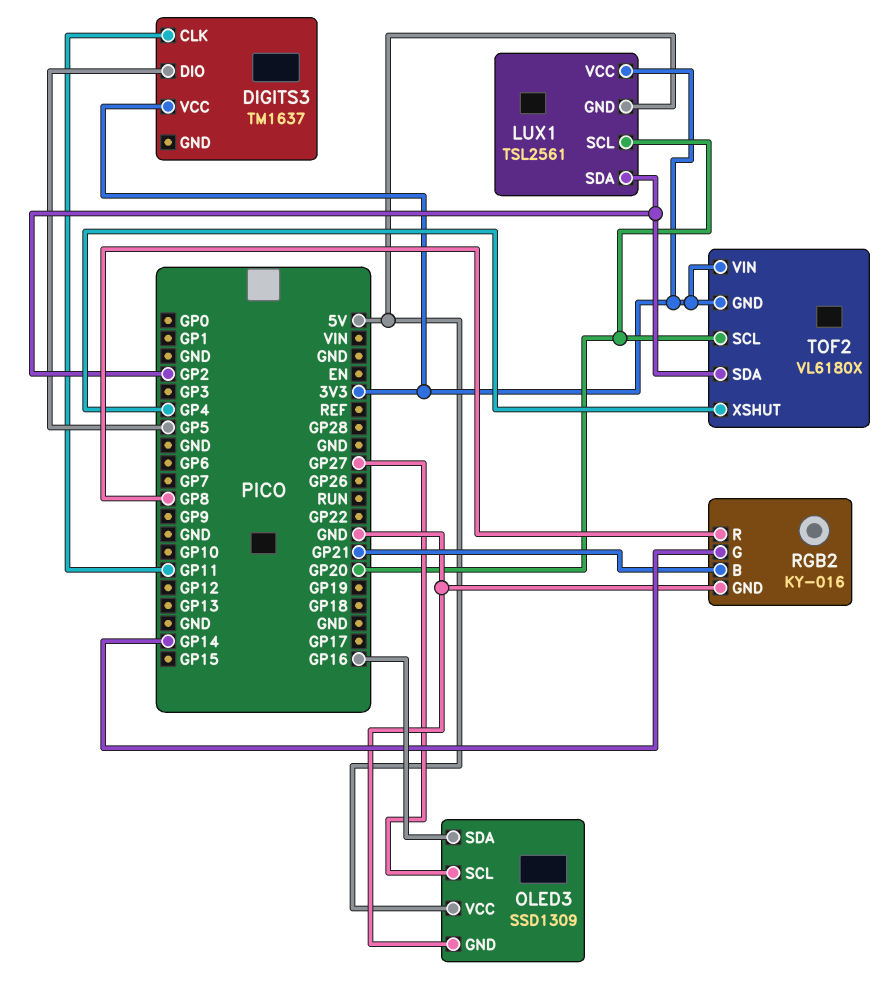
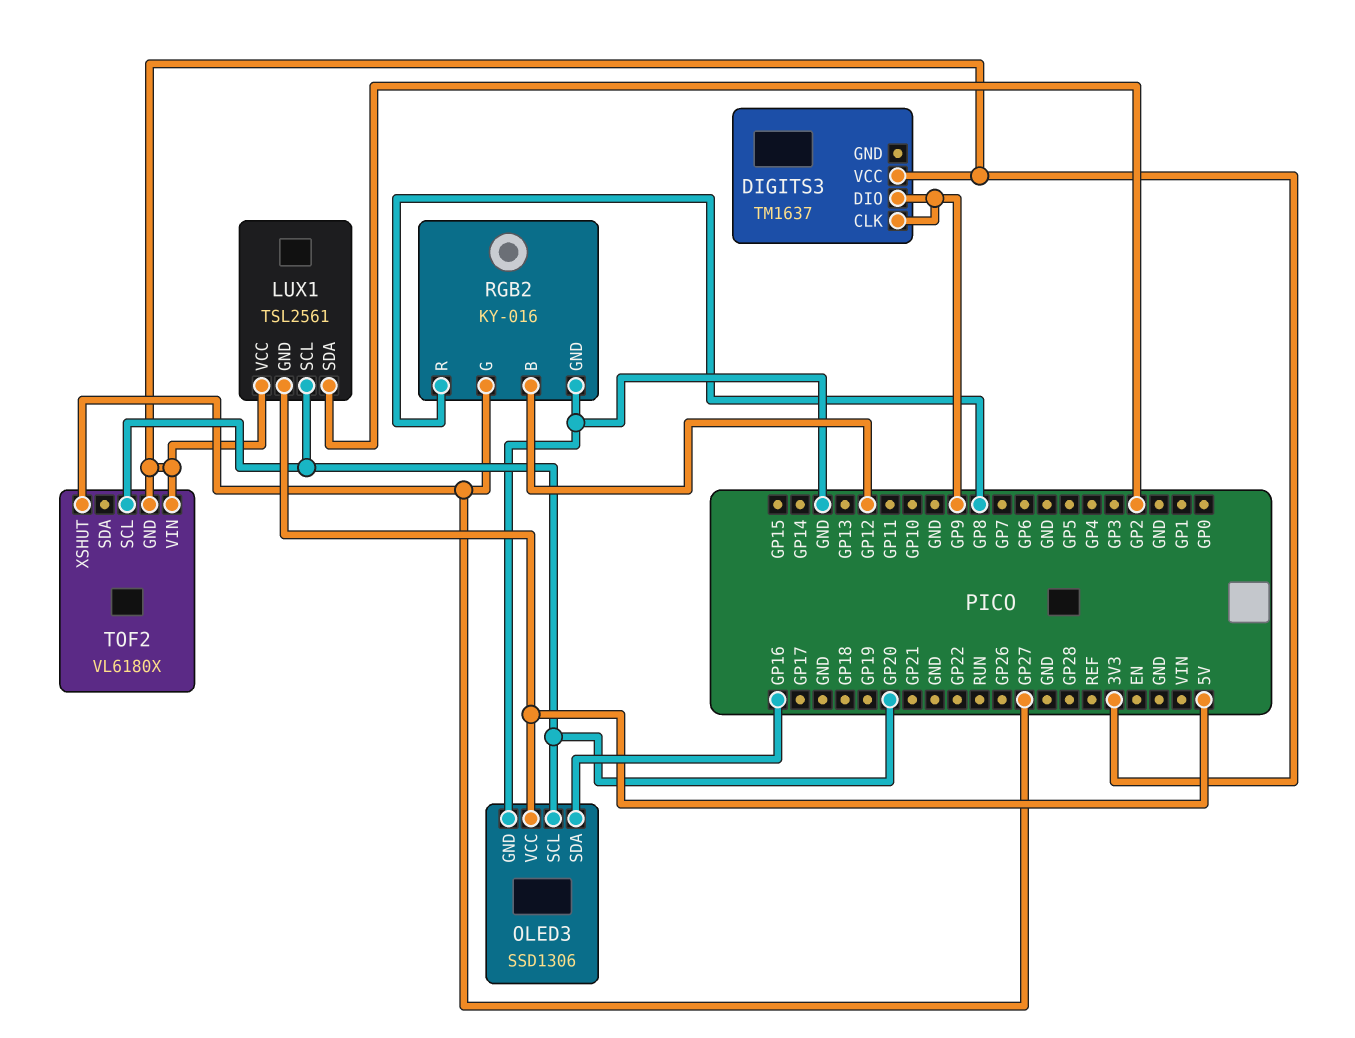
DIGITS3 pin CLK: GP11 -> GP9
DIGITS3 pin DIO: GP5 -> GP9
OLED3: SSD1309 -> SSD1306
OLED3 pin SCL: GP27 -> GP20
RGB2 pin B: GP21 -> GP12
RGB2 pin G: GP14 -> GP27
TOF2 pin SDA: GP2 -> none
TOF2 pin XSHUT: GP4 -> GP27

